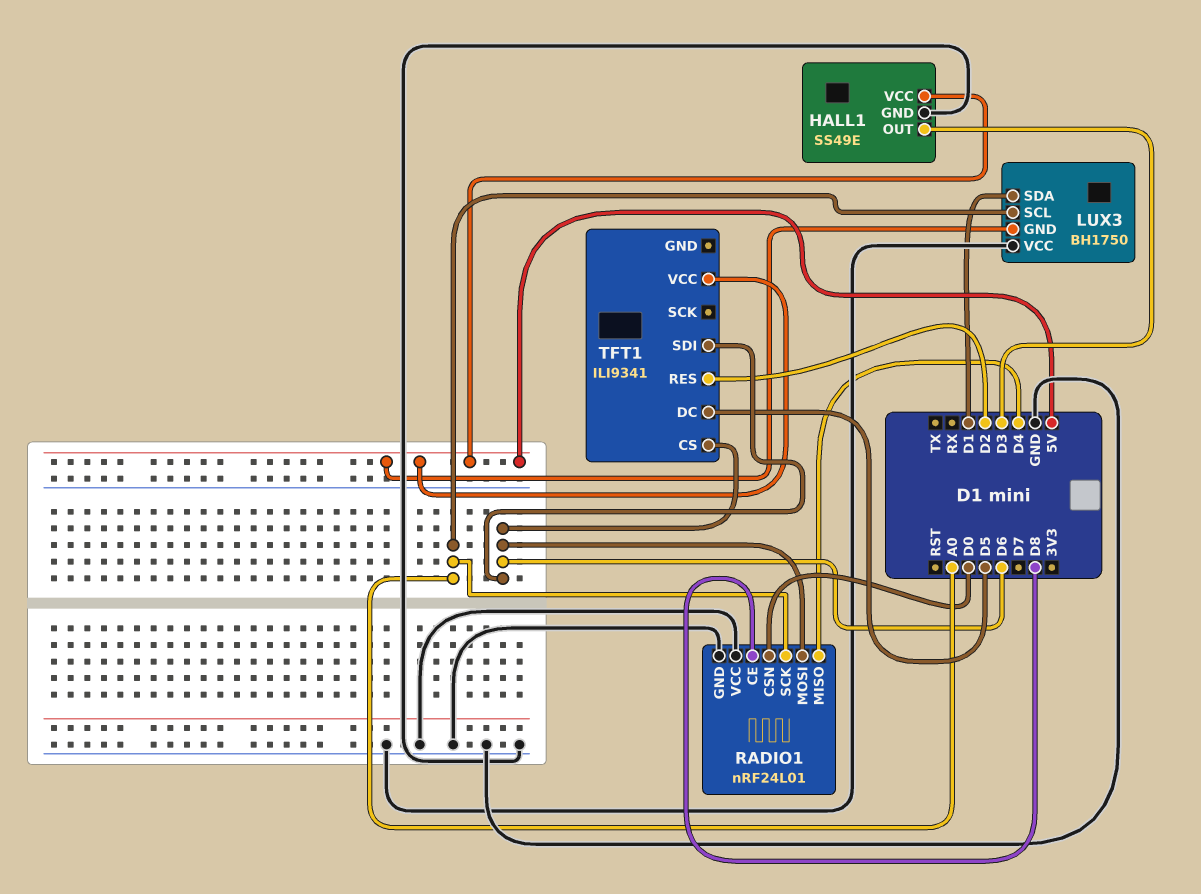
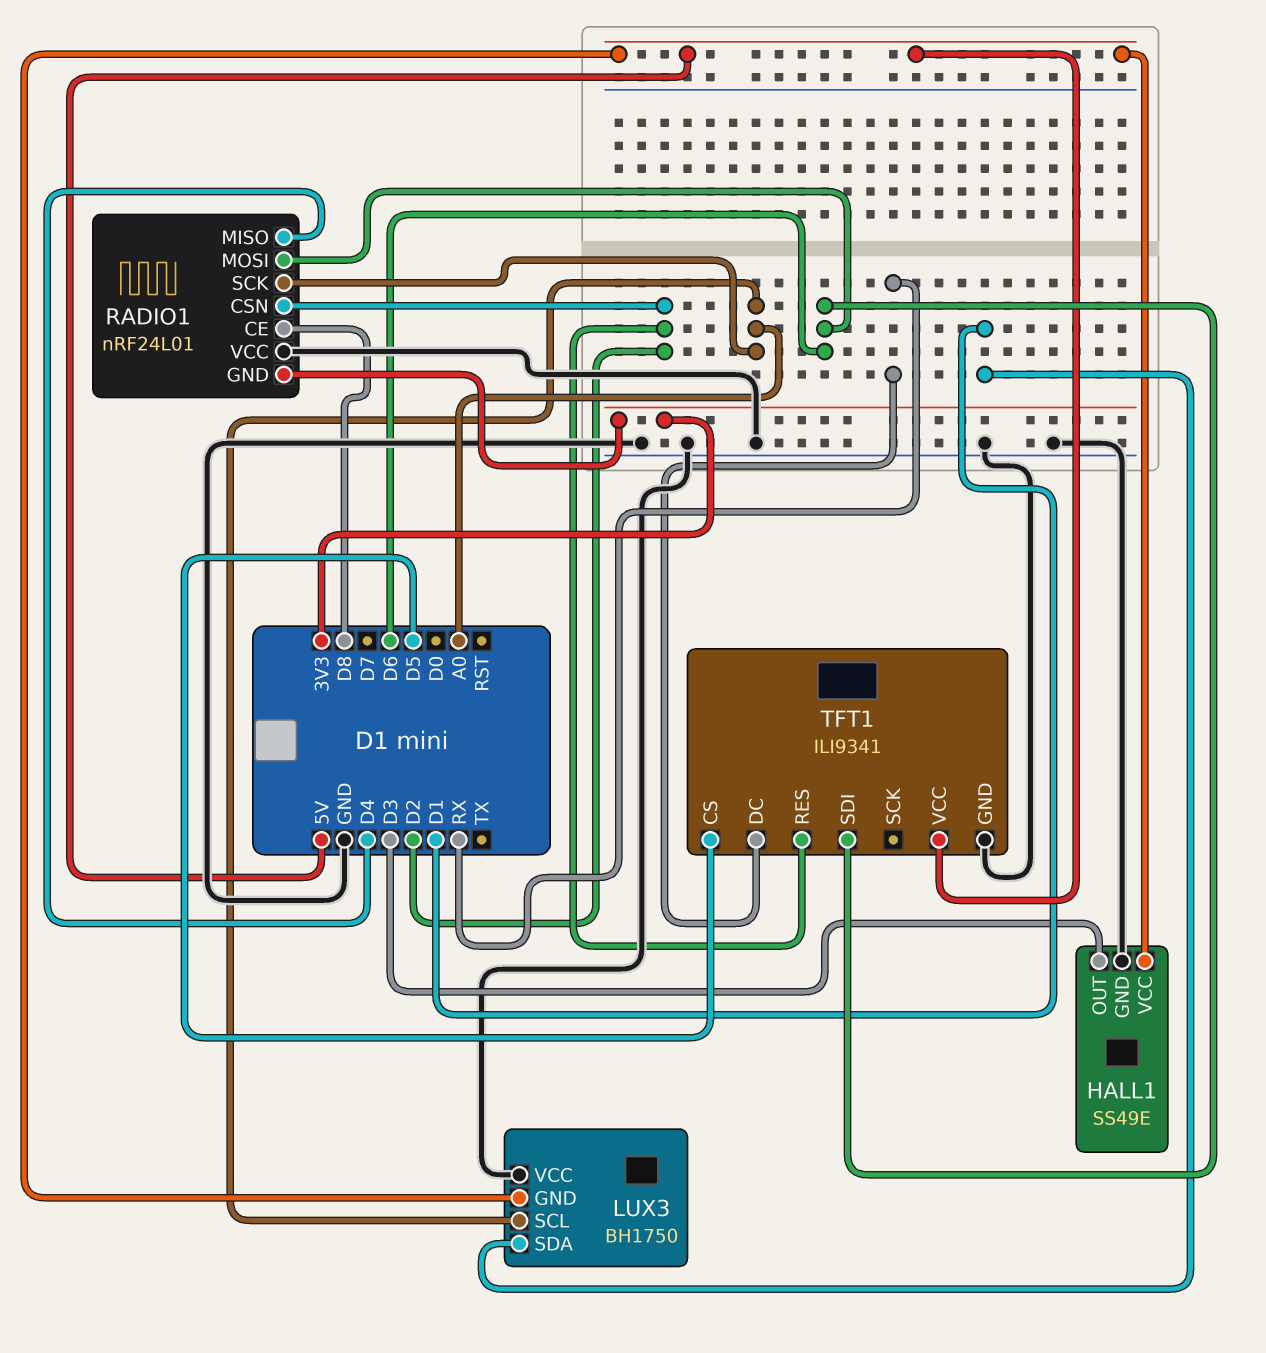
RADIO1 pin CSN: D0 -> D2
RADIO1 pin GND: GND -> 3V3
TFT1 pin CS: D6 -> D5
TFT1 pin DC: D5 -> RX
TFT1 pin GND: none -> GND

